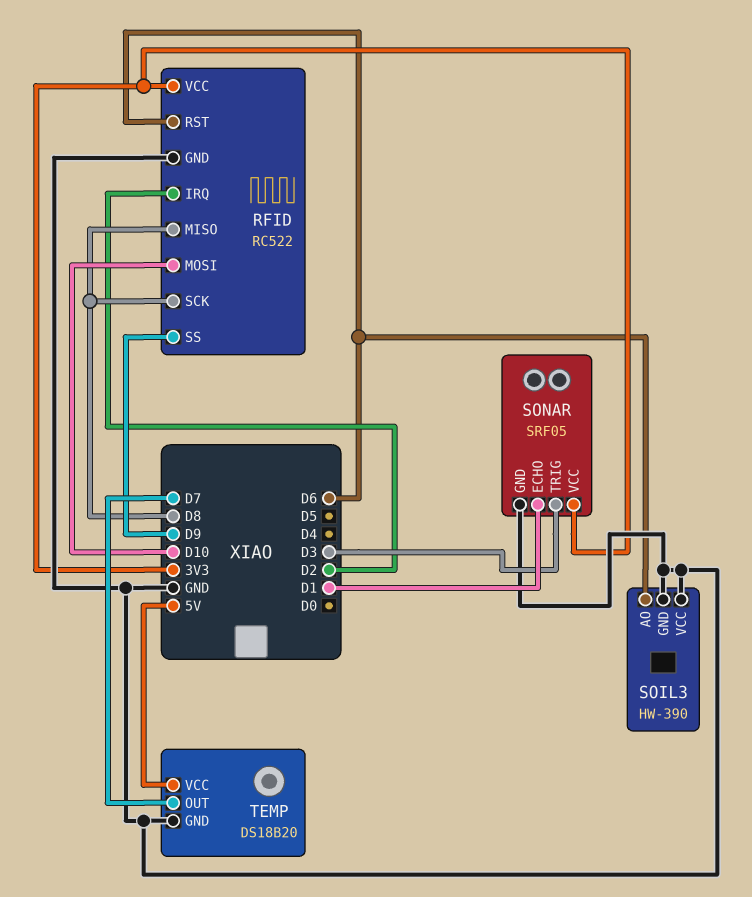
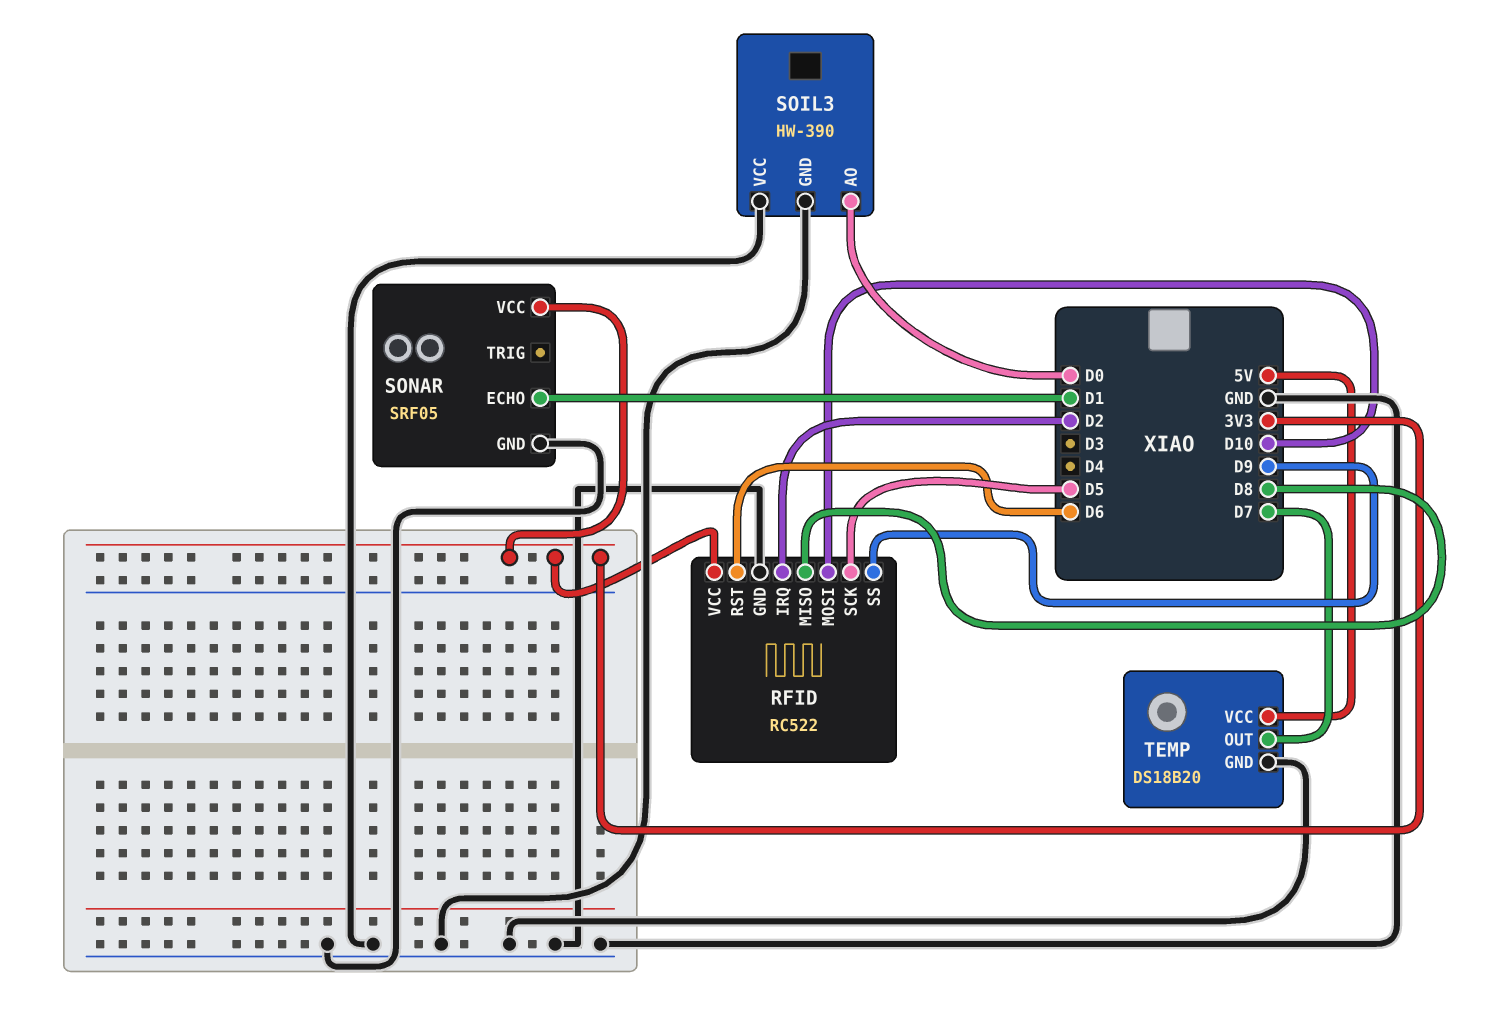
RFID pin SCK: D8 -> D5
SOIL3 pin AO: D6 -> D0
SONAR pin TRIG: D3 -> none

